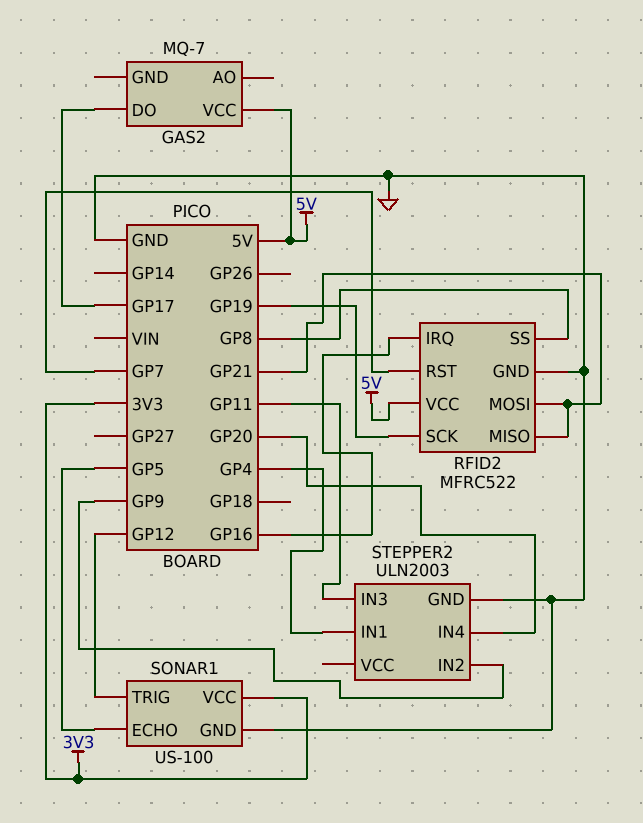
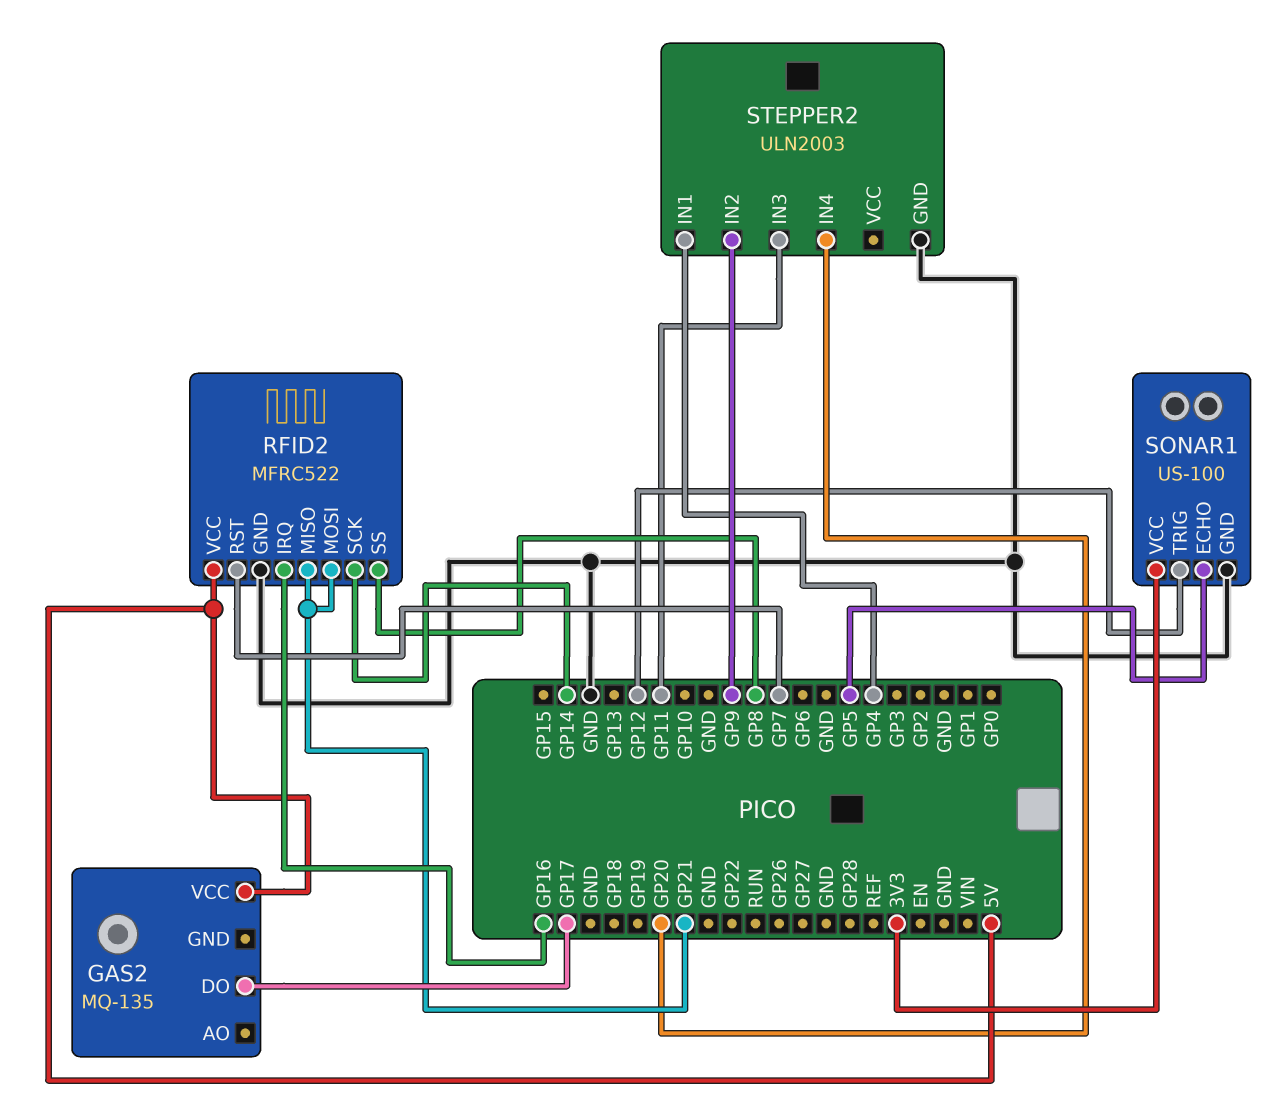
GAS2: MQ-7 -> MQ-135
RFID2 pin SCK: GP19 -> GP14

